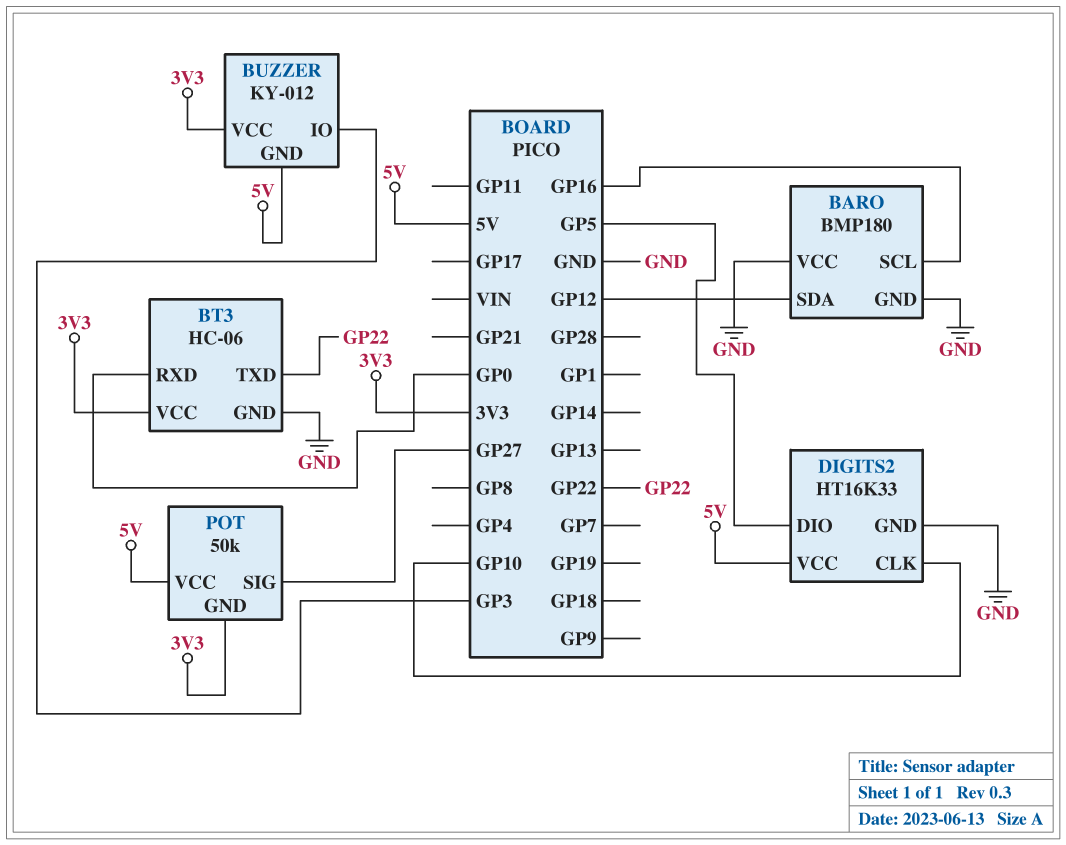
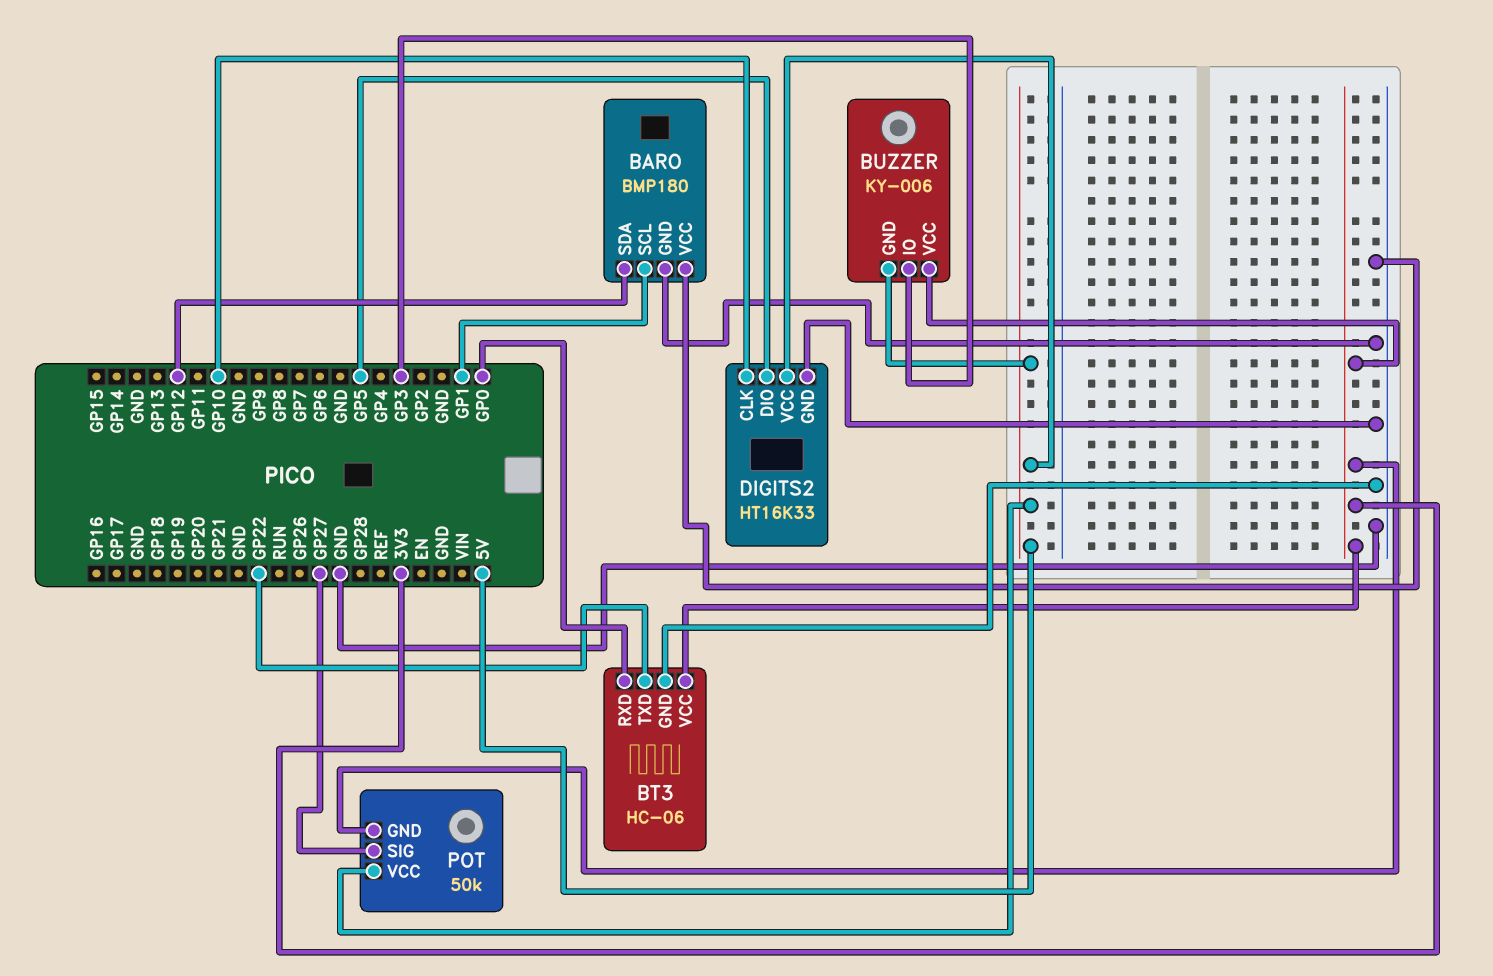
BARO pin SCL: GP16 -> GP1
BUZZER: KY-012 -> KY-006

